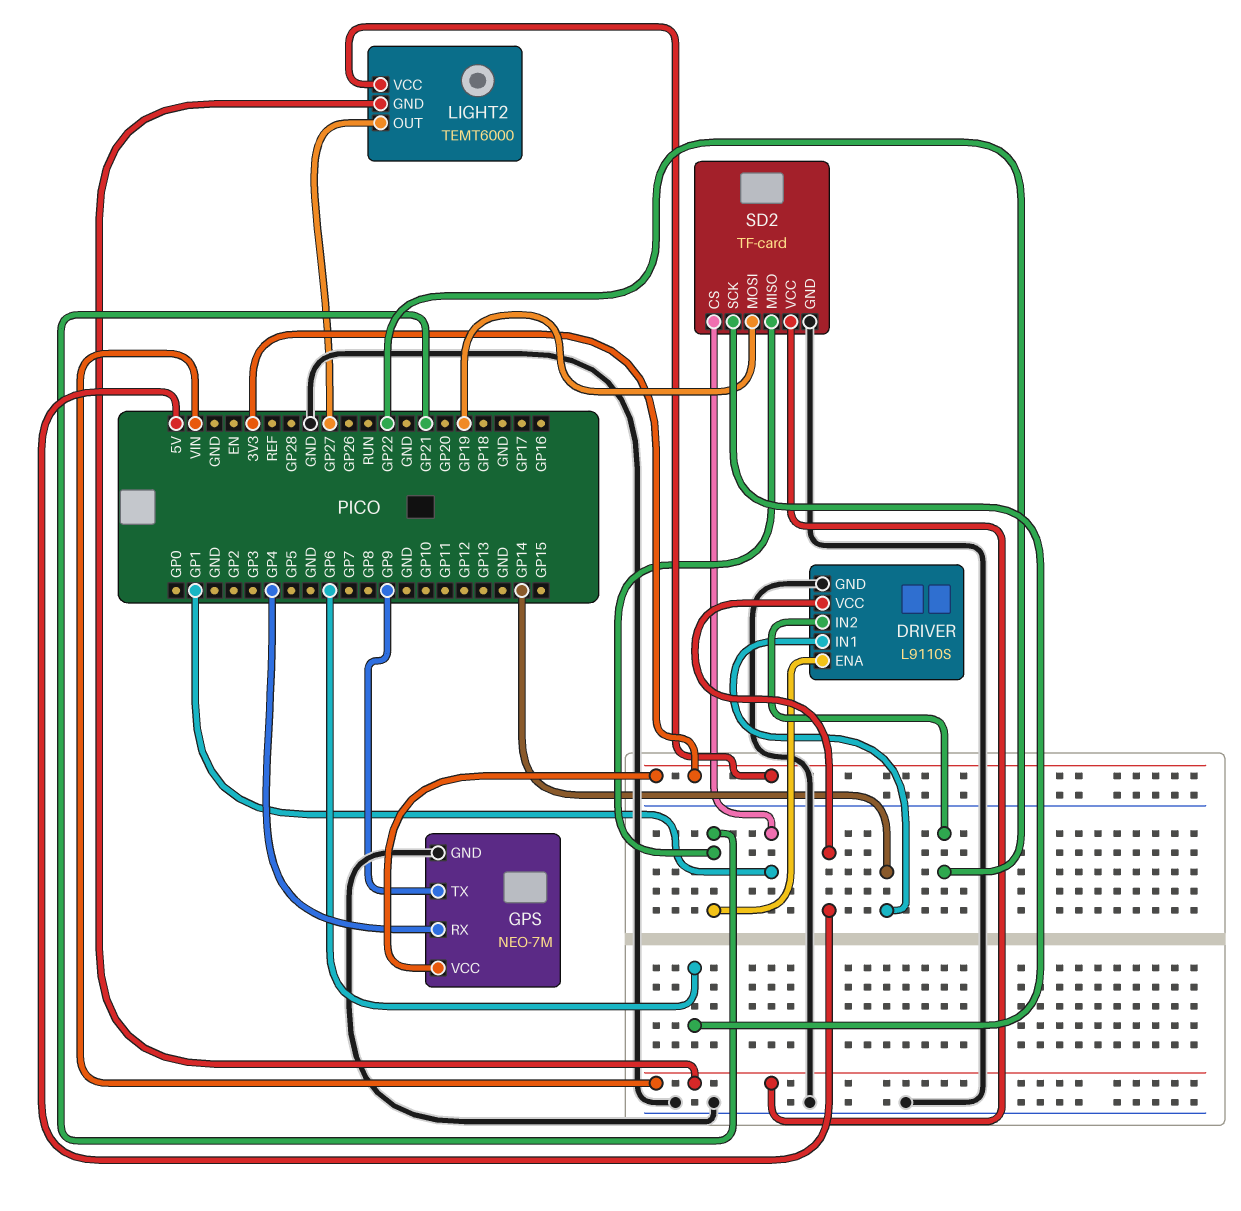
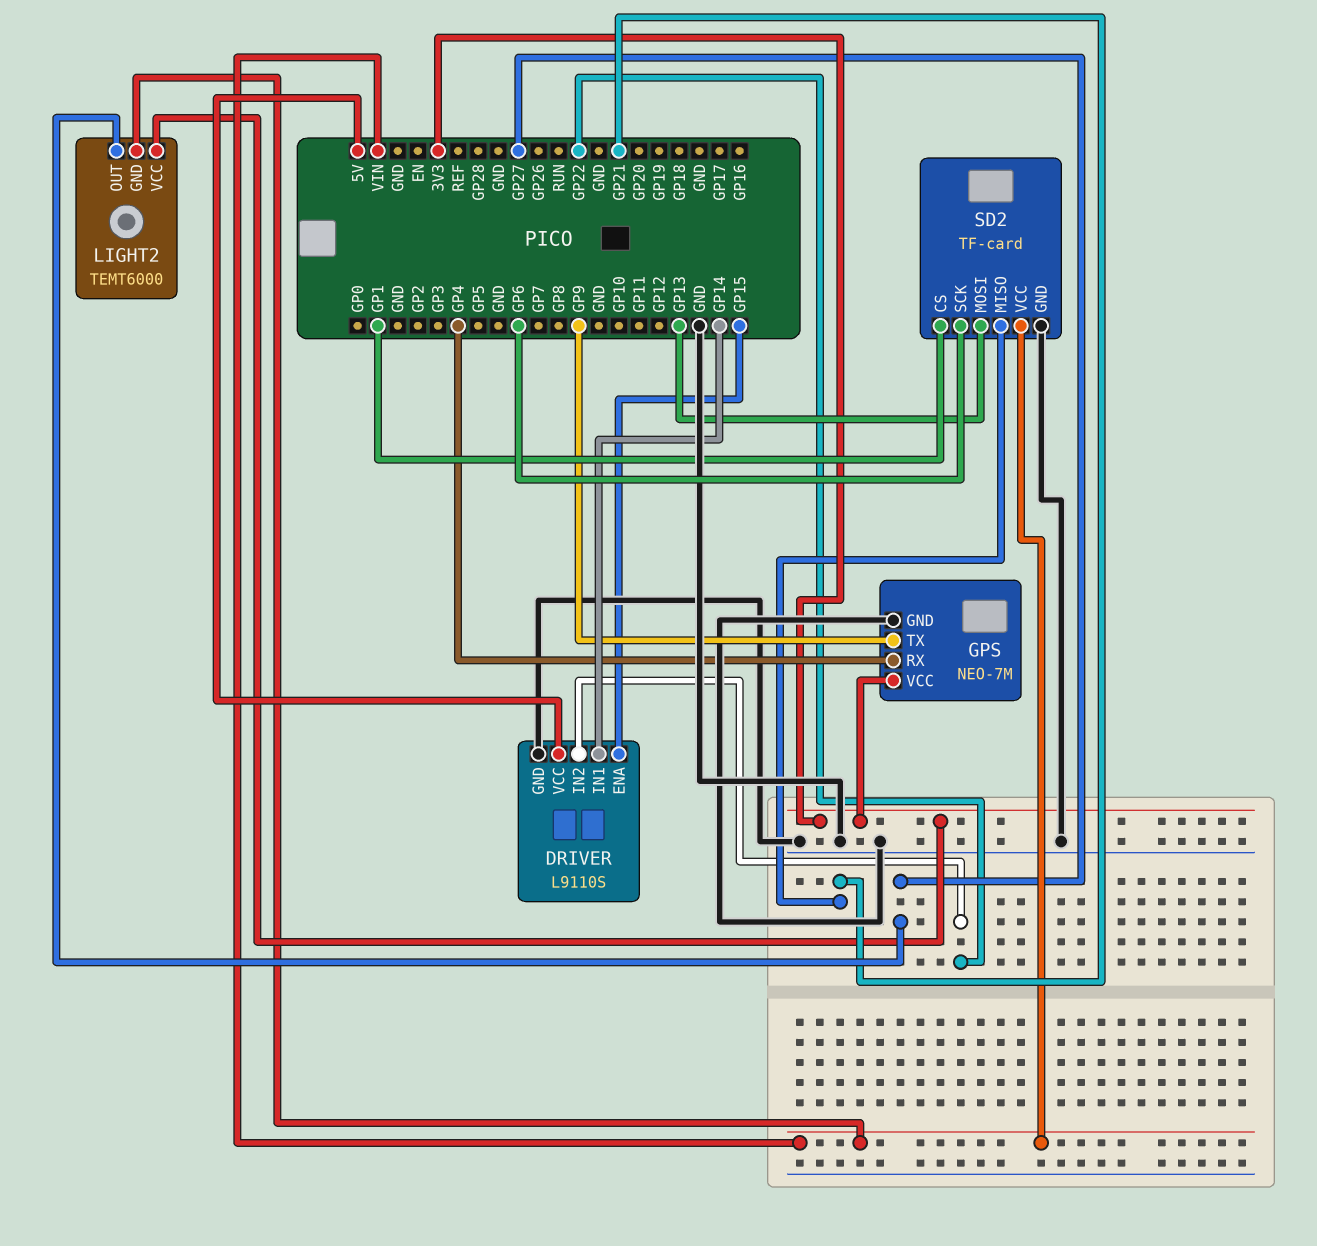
DRIVER pin ENA: GP21 -> GP15
SD2 pin MOSI: GP19 -> GP13

